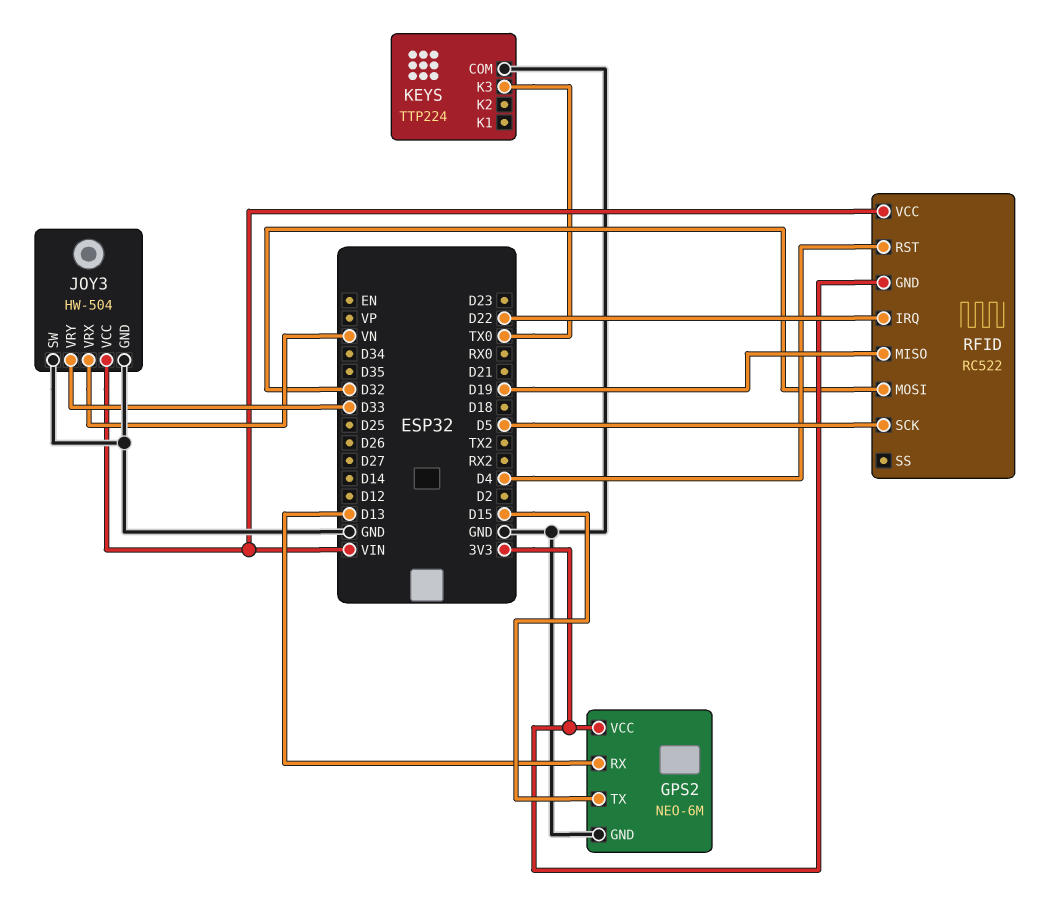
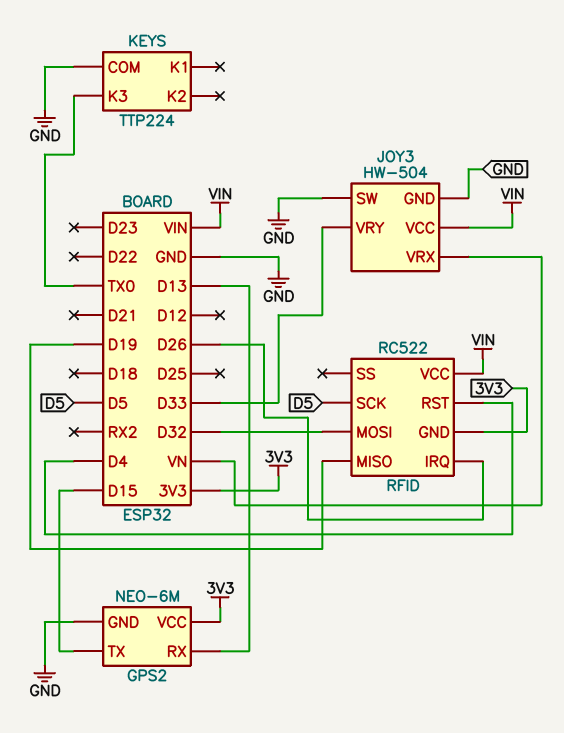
RFID pin IRQ: D22 -> D26

